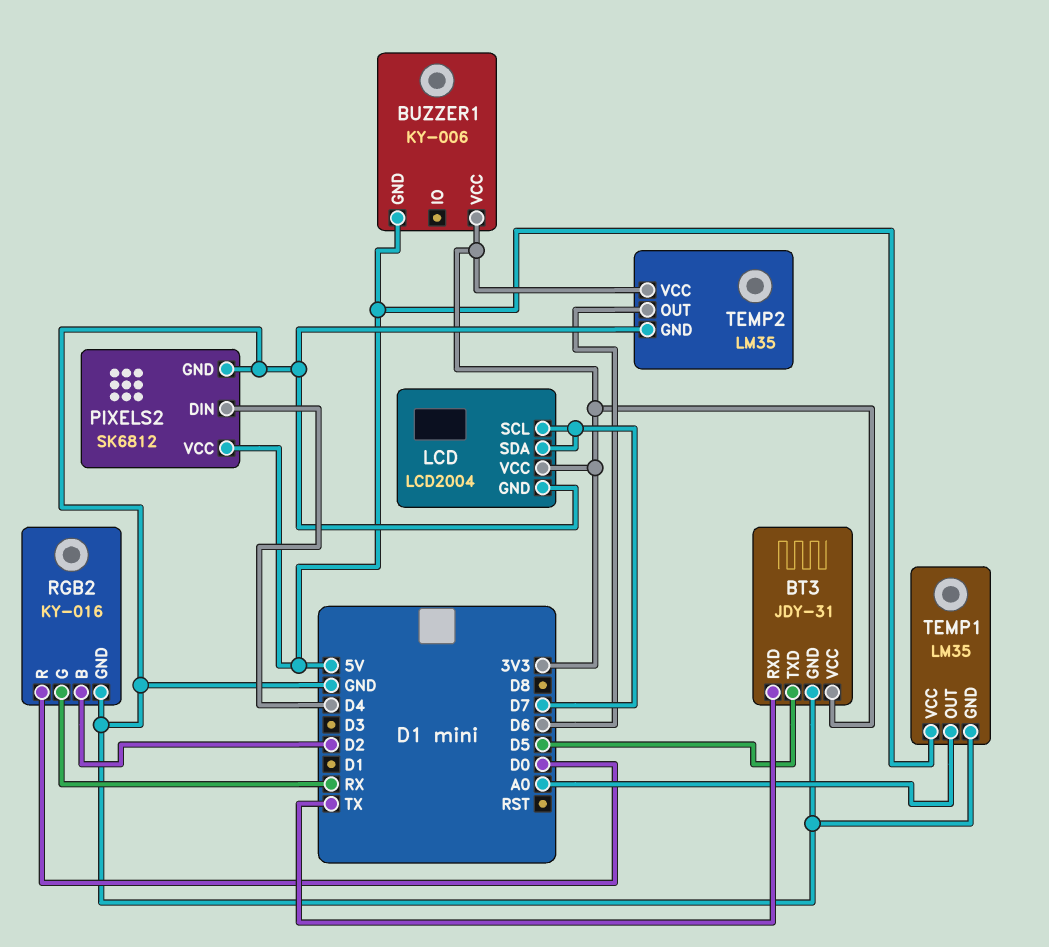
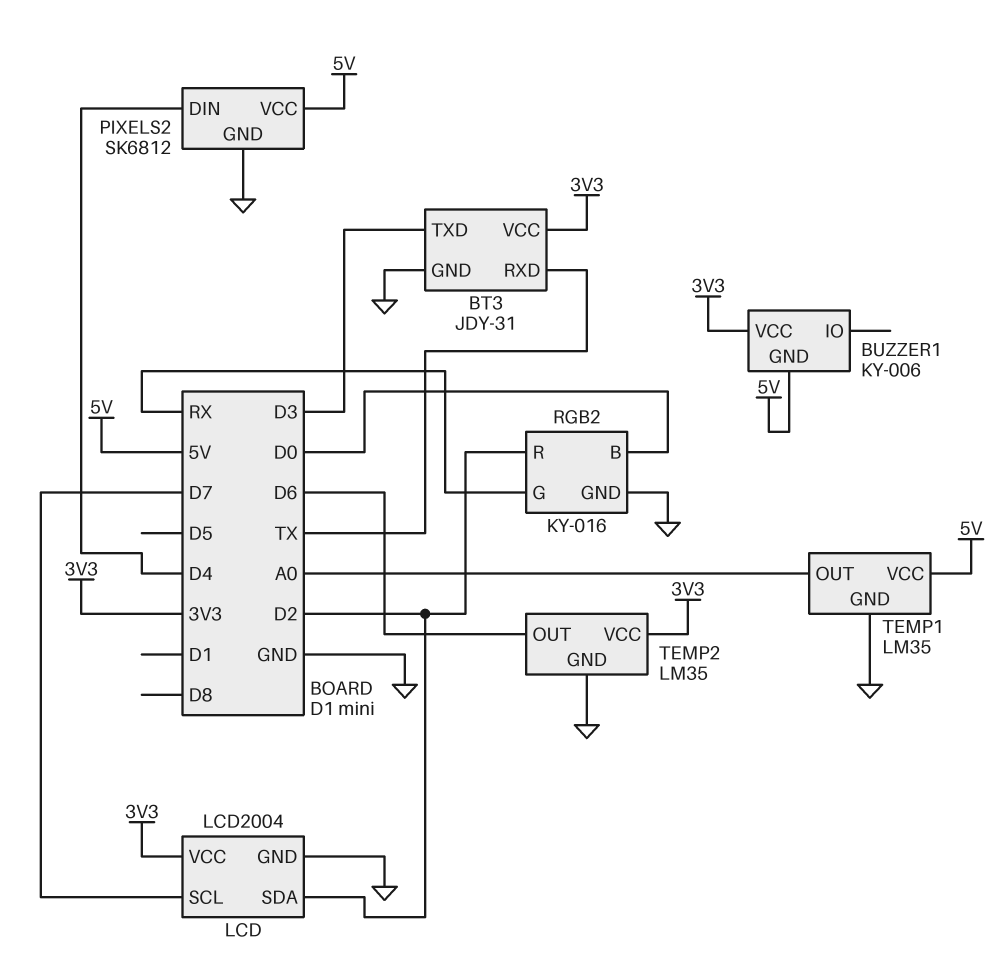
BT3 pin TXD: D5 -> D3
LCD pin SDA: D7 -> D2
RGB2 pin B: D2 -> D0
RGB2 pin R: D0 -> D2

